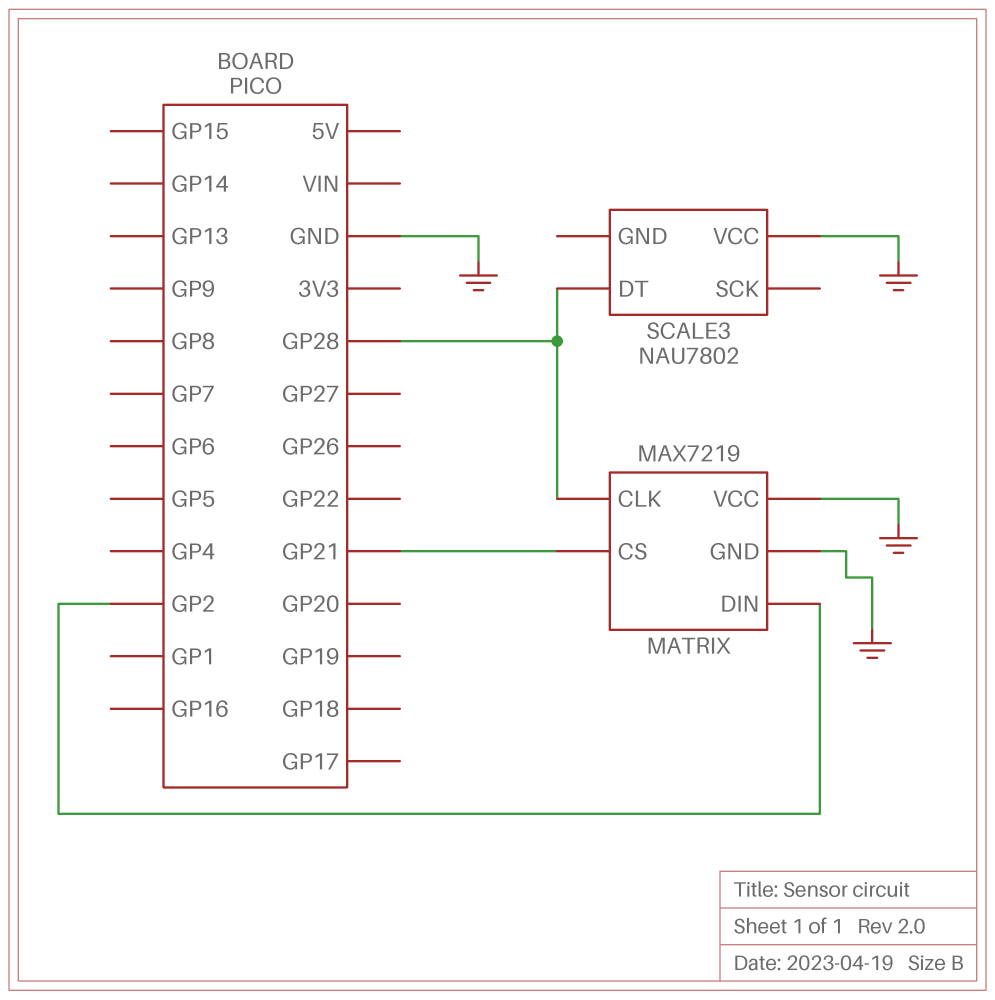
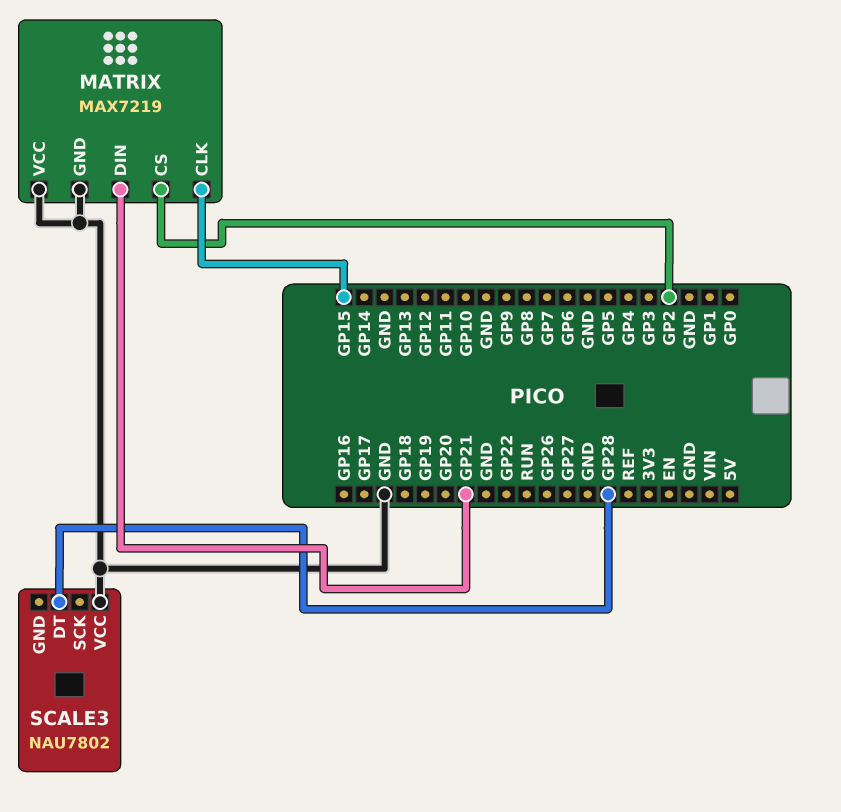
MATRIX pin CLK: GP28 -> GP15
MATRIX pin CS: GP21 -> GP2
MATRIX pin DIN: GP2 -> GP21

